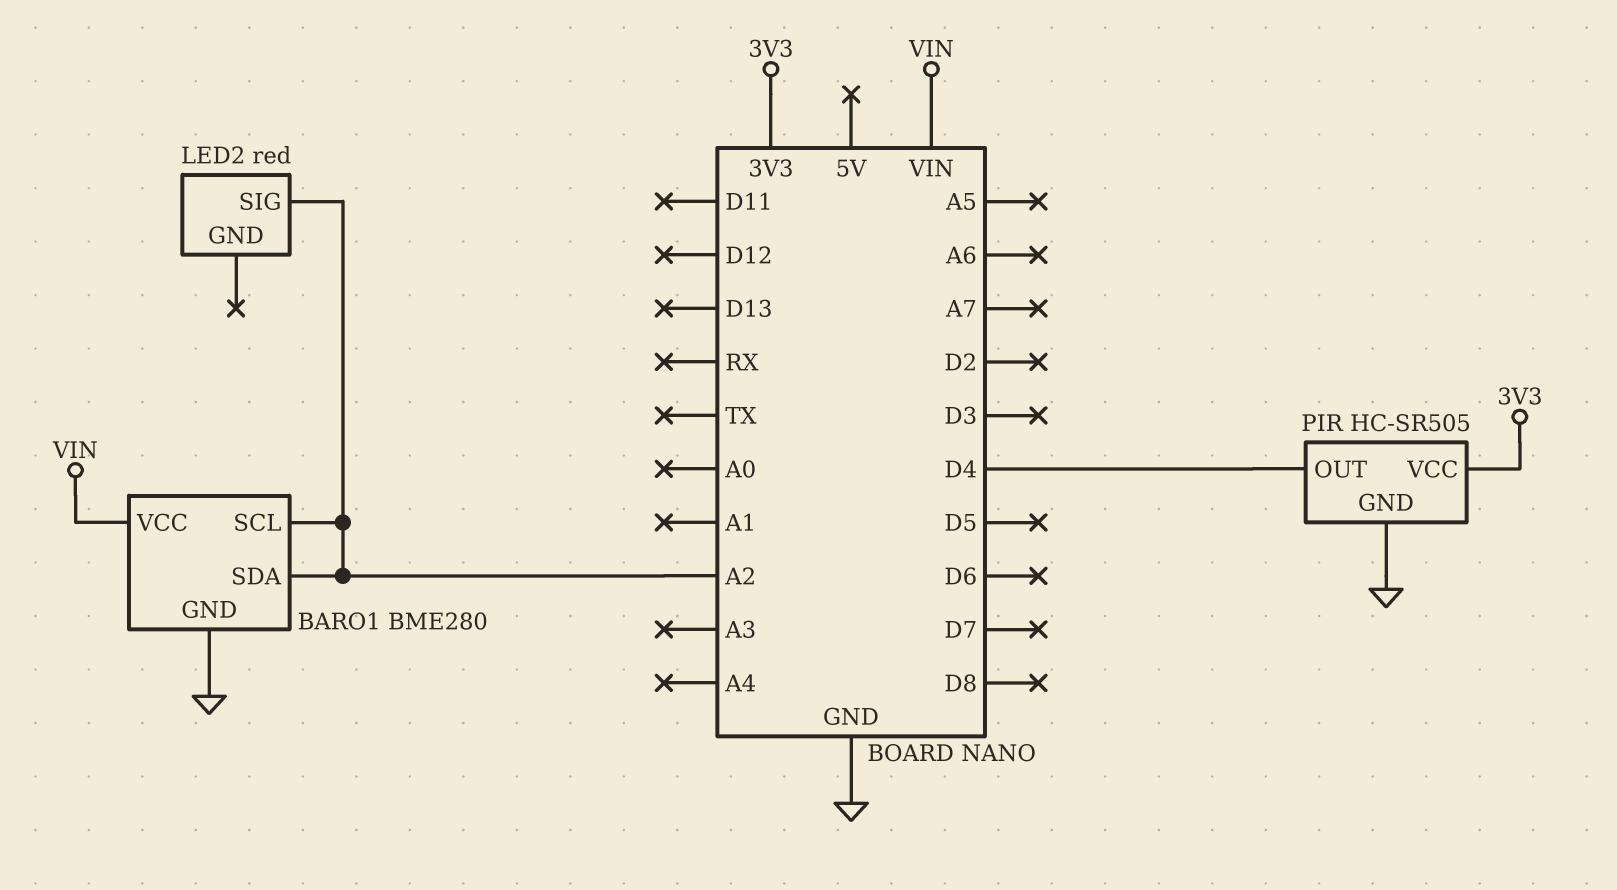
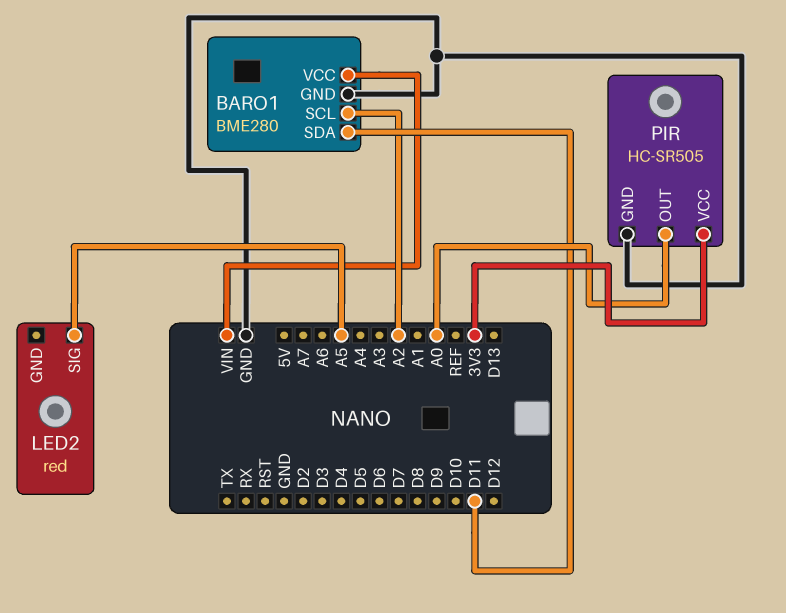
BARO1 pin SDA: A2 -> D11
LED2 pin SIG: A2 -> A5
PIR pin OUT: D4 -> A0

